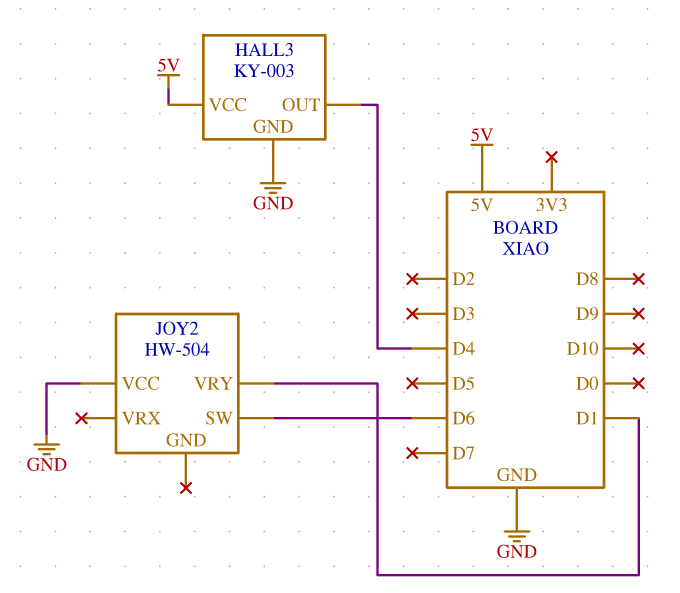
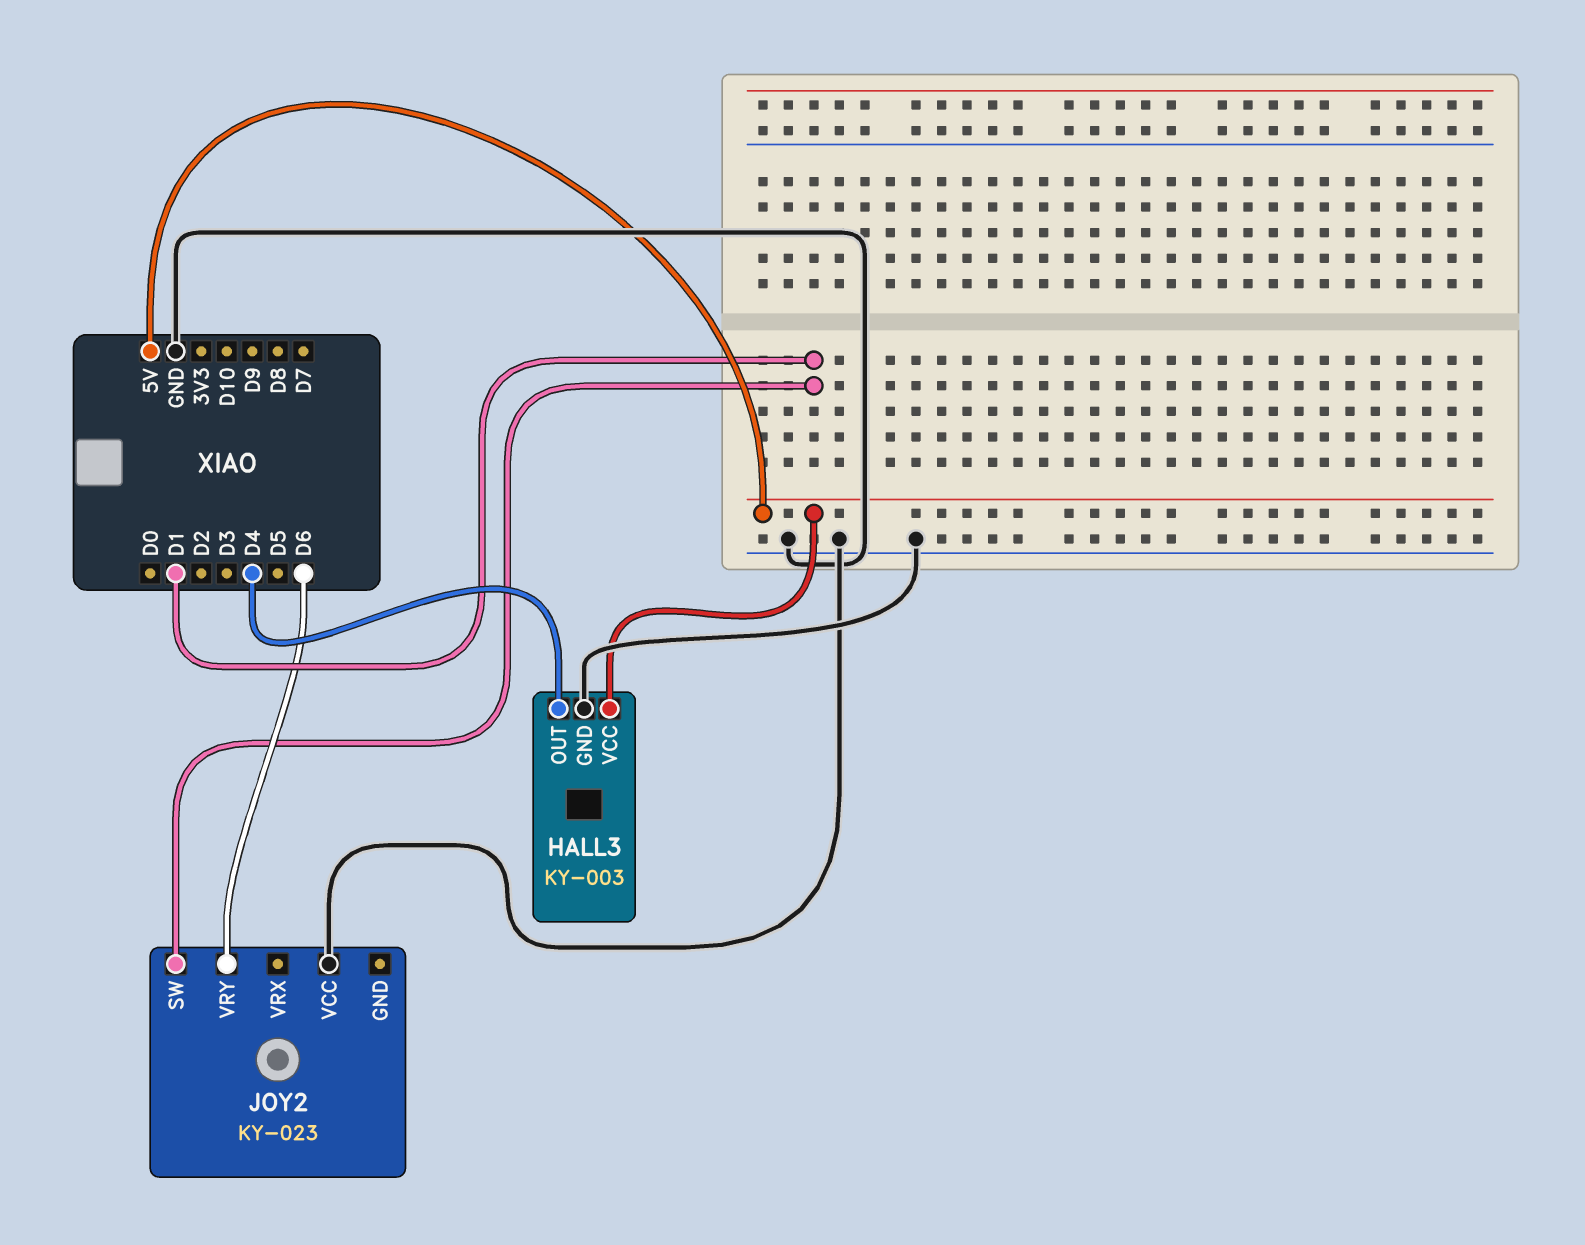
JOY2: HW-504 -> KY-023
JOY2 pin SW: D6 -> D1
JOY2 pin VRY: D1 -> D6

